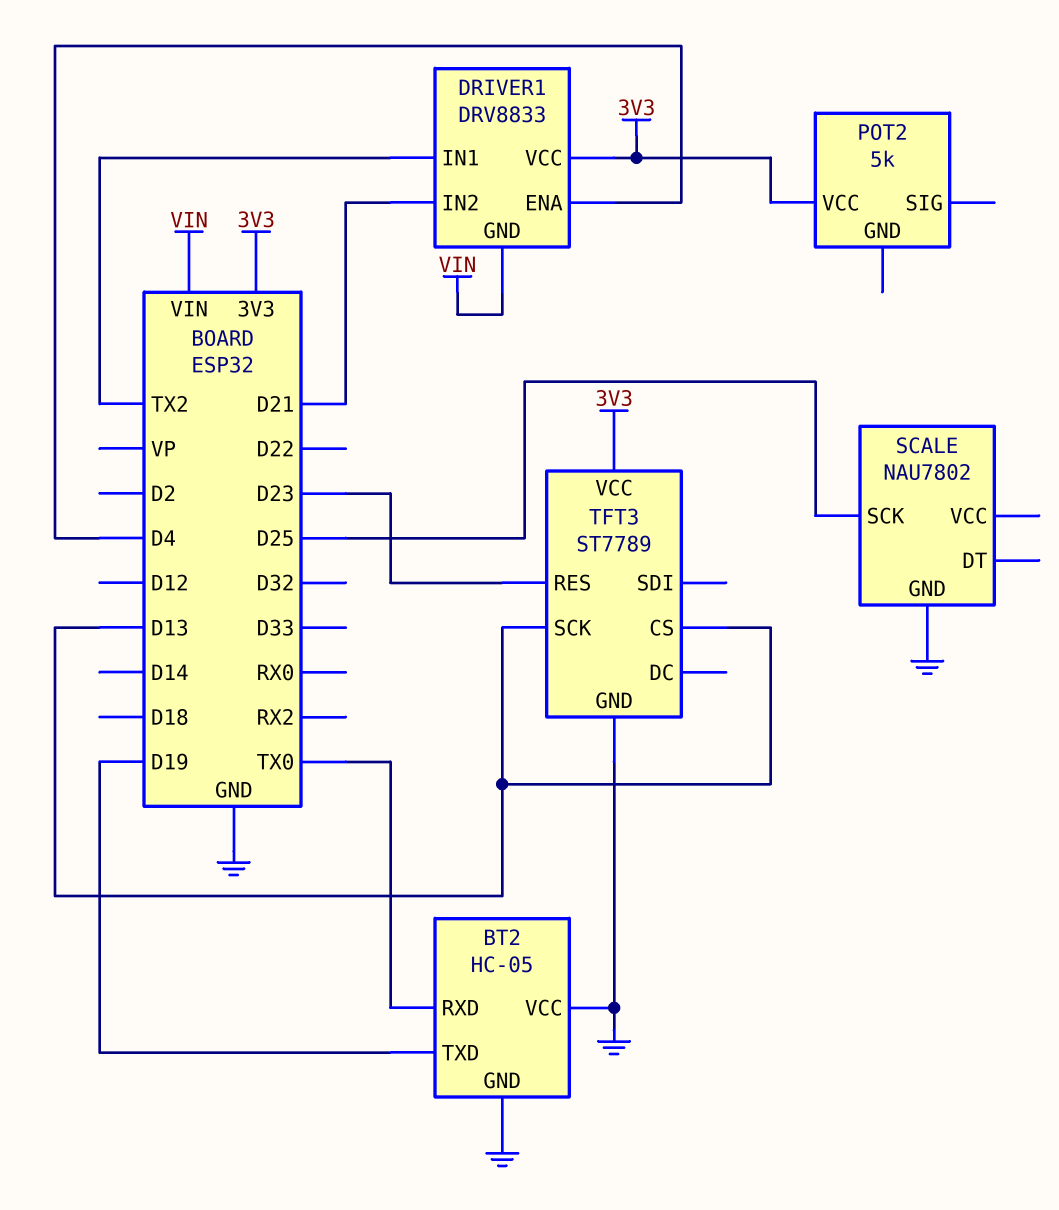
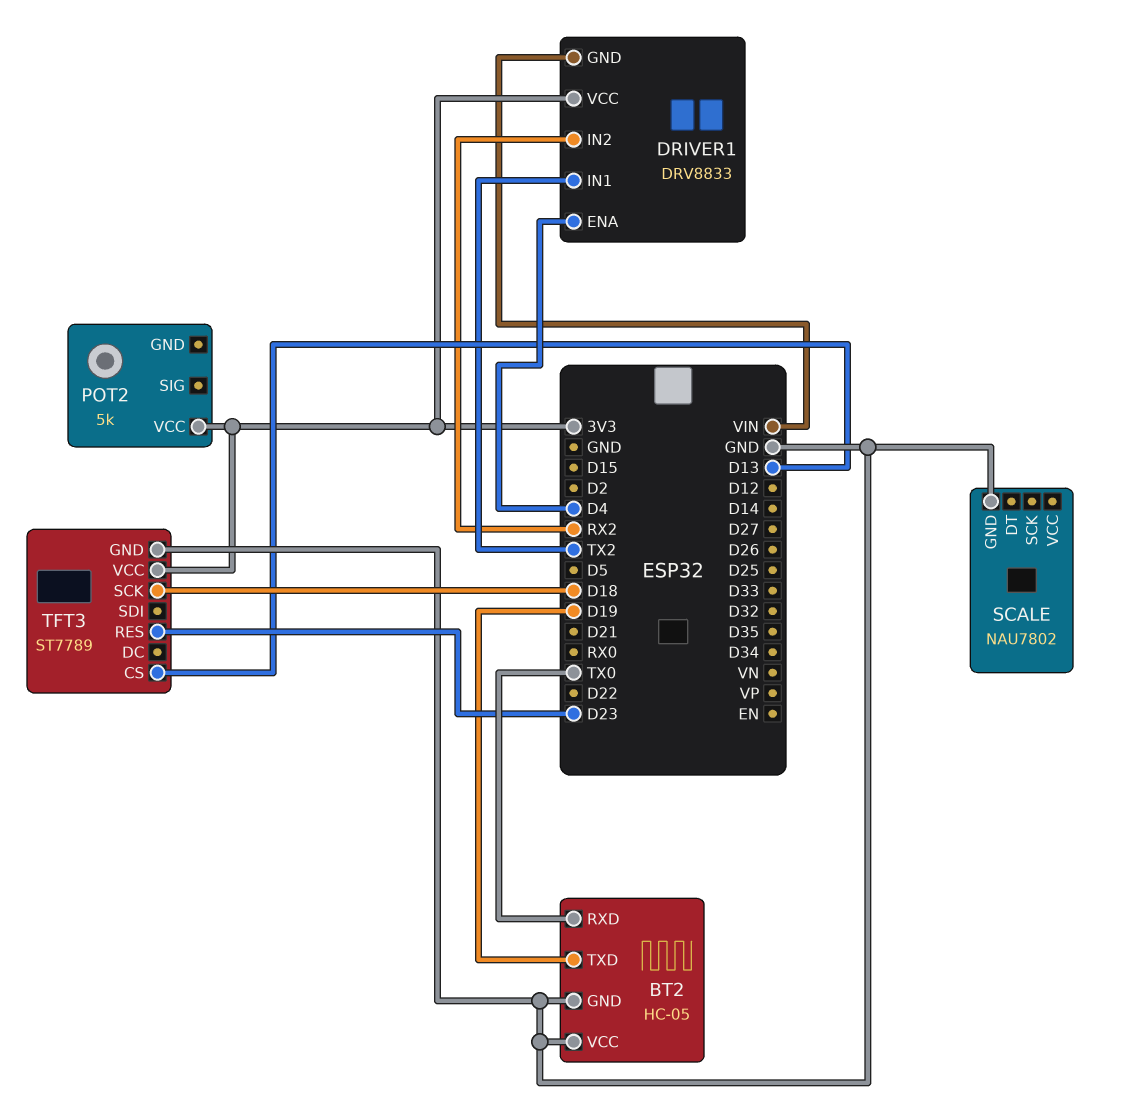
DRIVER1 pin IN2: D21 -> RX2
SCALE pin SCK: D25 -> none
TFT3 pin SCK: D13 -> D18

